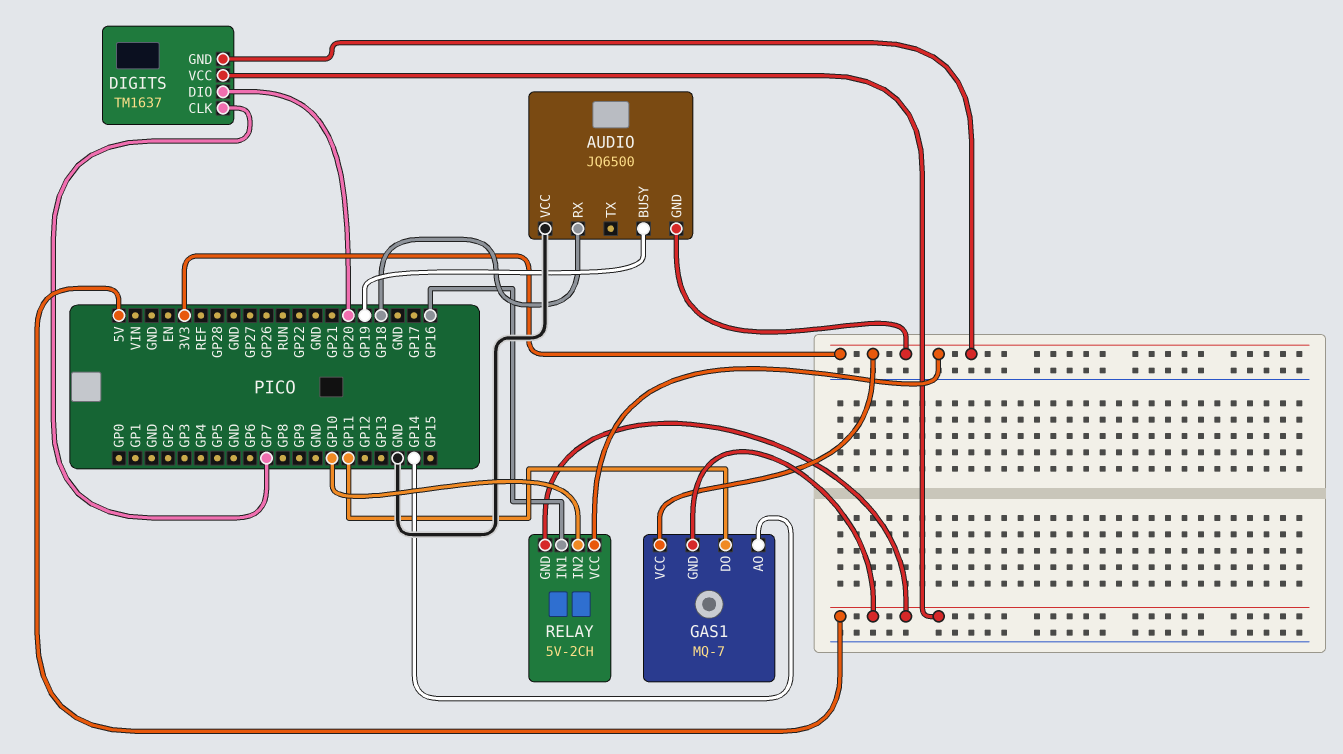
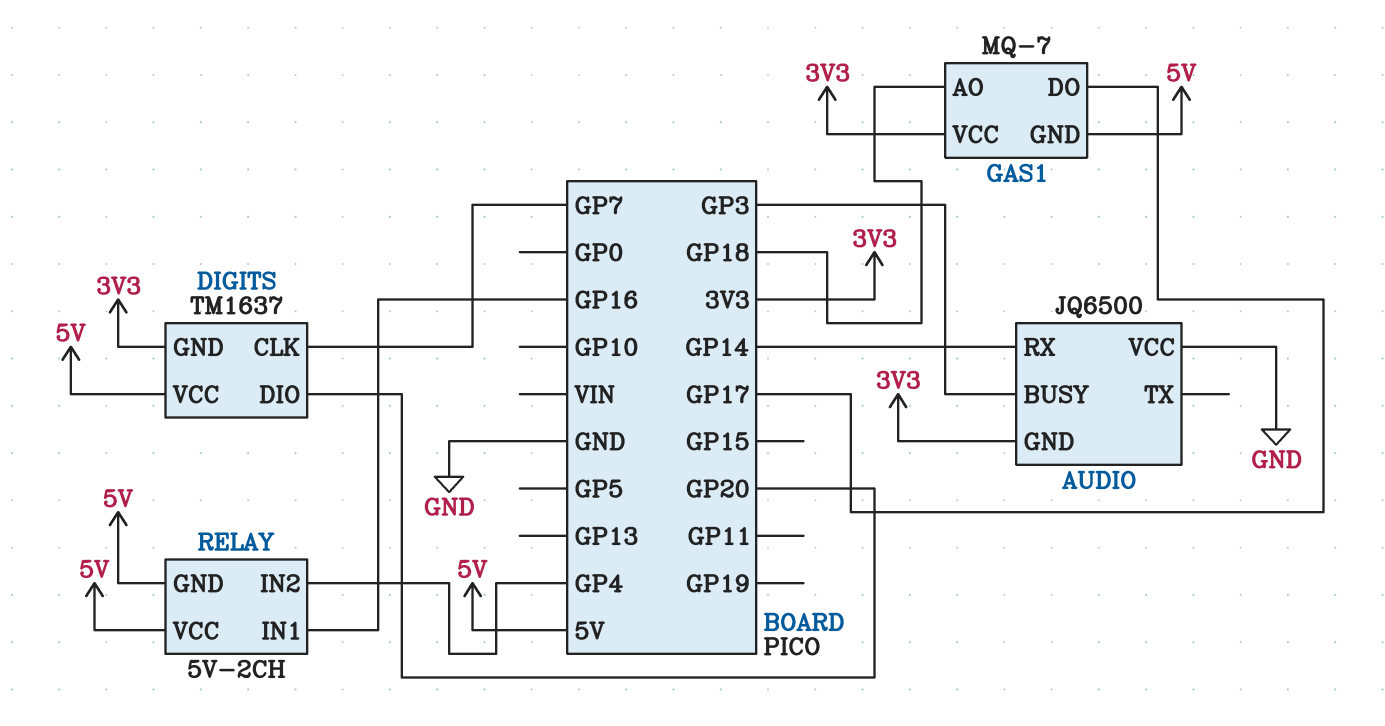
AUDIO pin BUSY: GP19 -> GP3
AUDIO pin RX: GP18 -> GP14
GAS1 pin AO: GP14 -> GP18
GAS1 pin DO: GP11 -> GP17
RELAY pin IN2: GP10 -> GP4
RELAY pin VCC: 3V3 -> 5V

